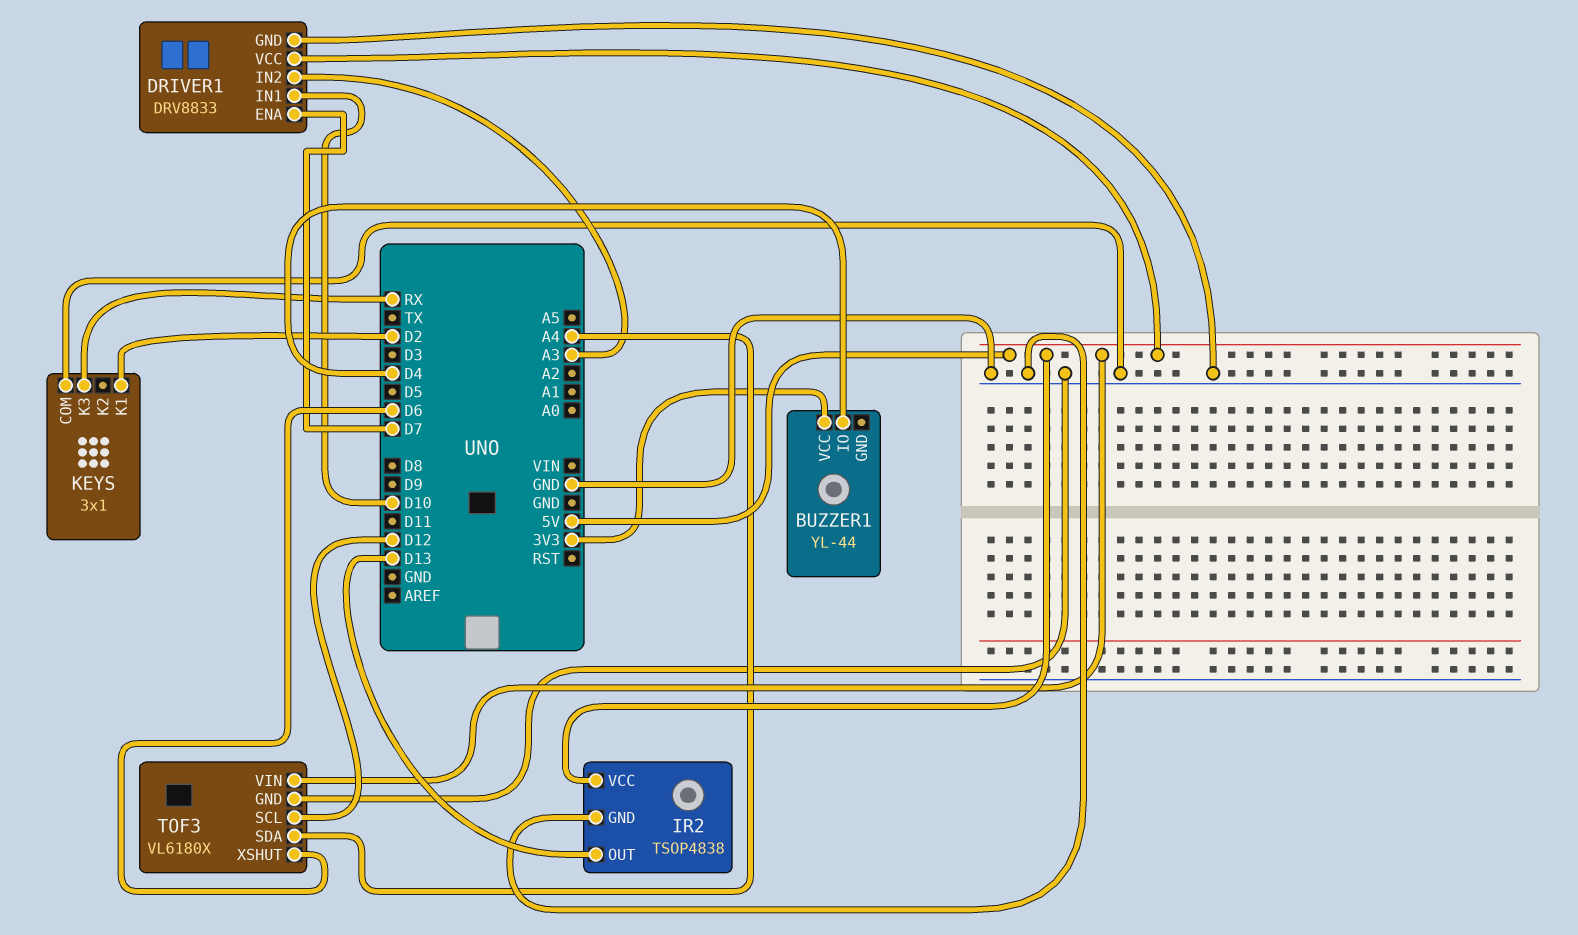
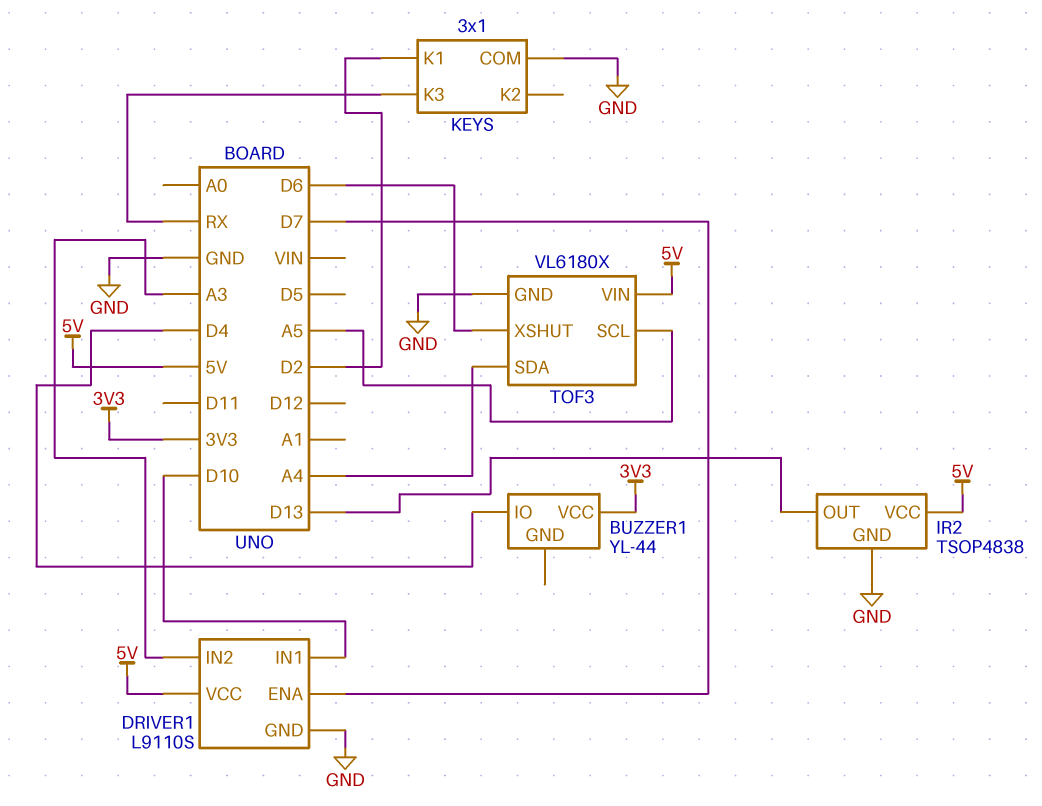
DRIVER1: DRV8833 -> L9110S
TOF3 pin SCL: D12 -> A5

